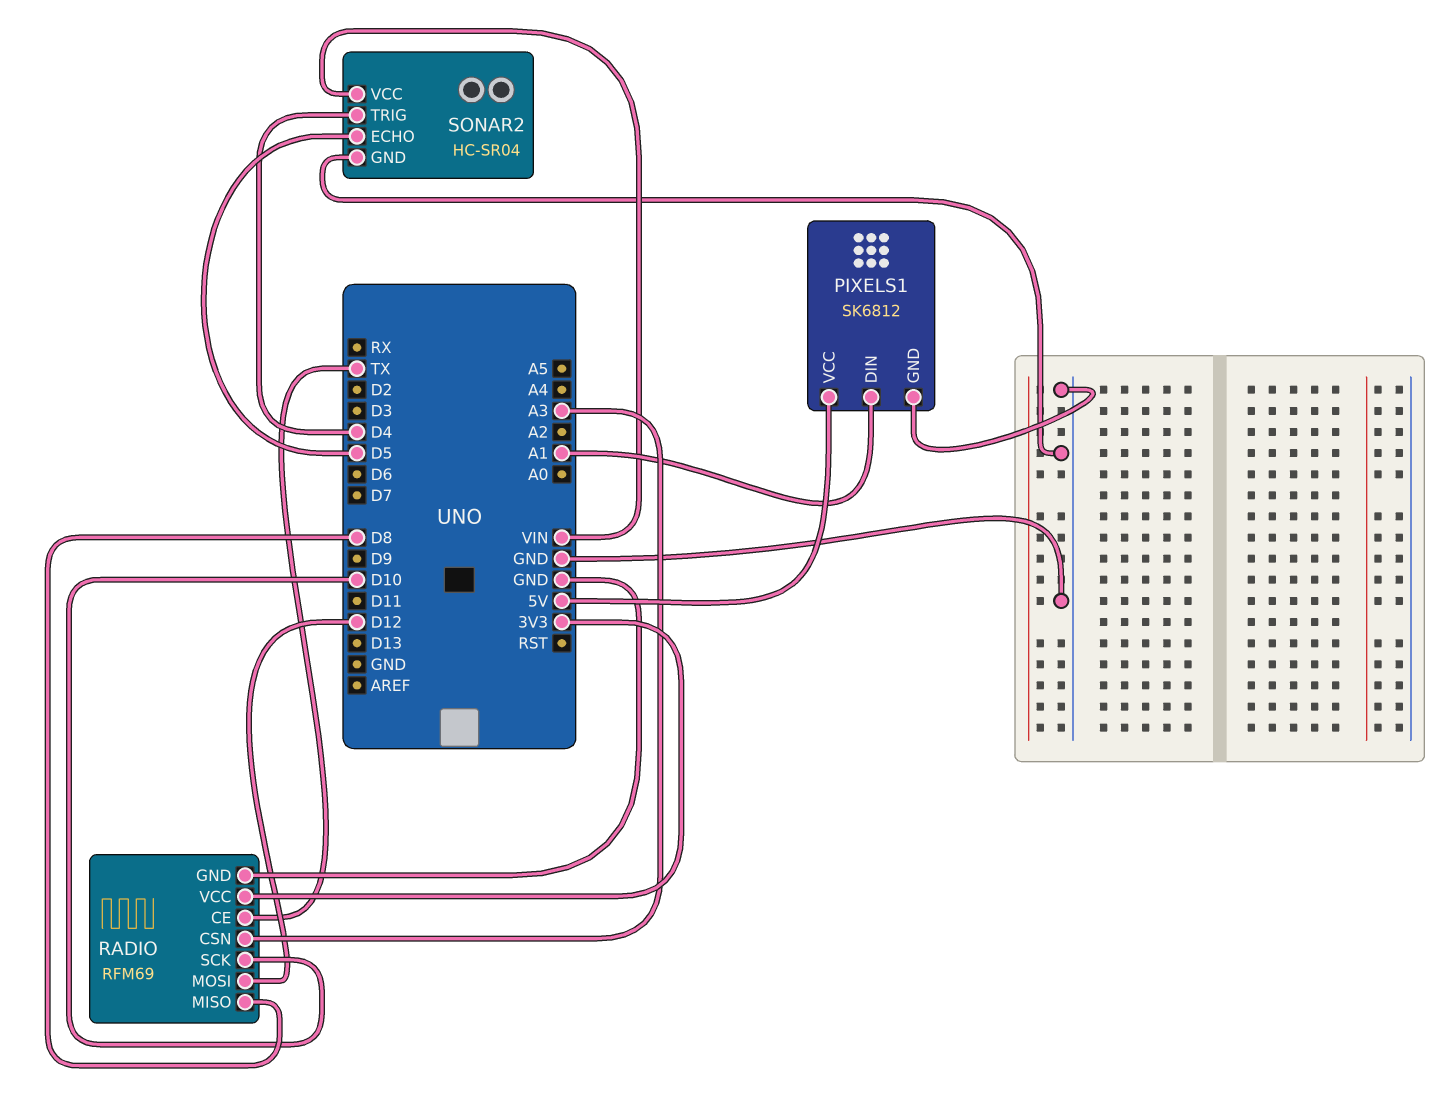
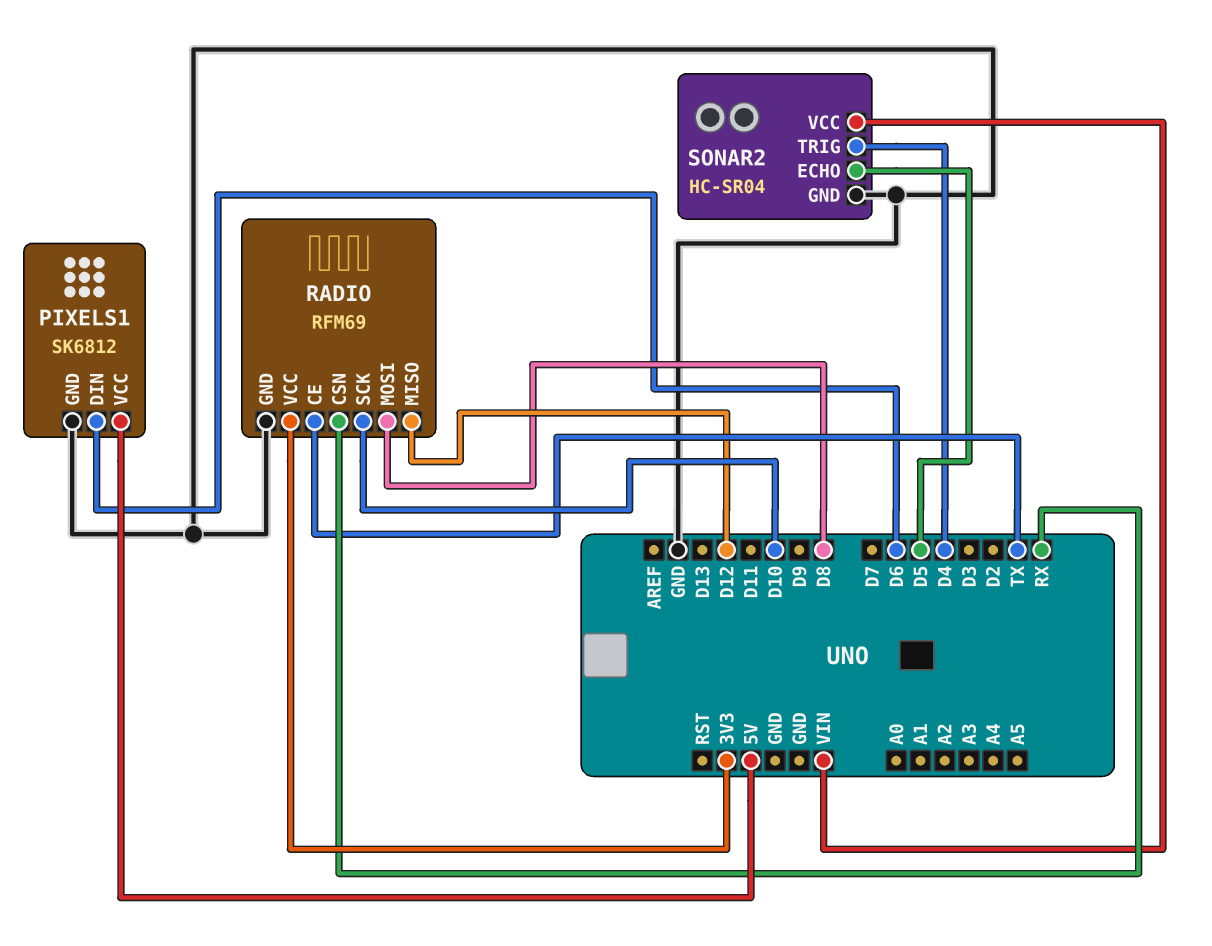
PIXELS1 pin DIN: A1 -> D6
RADIO pin CSN: A3 -> RX
RADIO pin MISO: D8 -> D12
RADIO pin MOSI: D12 -> D8

